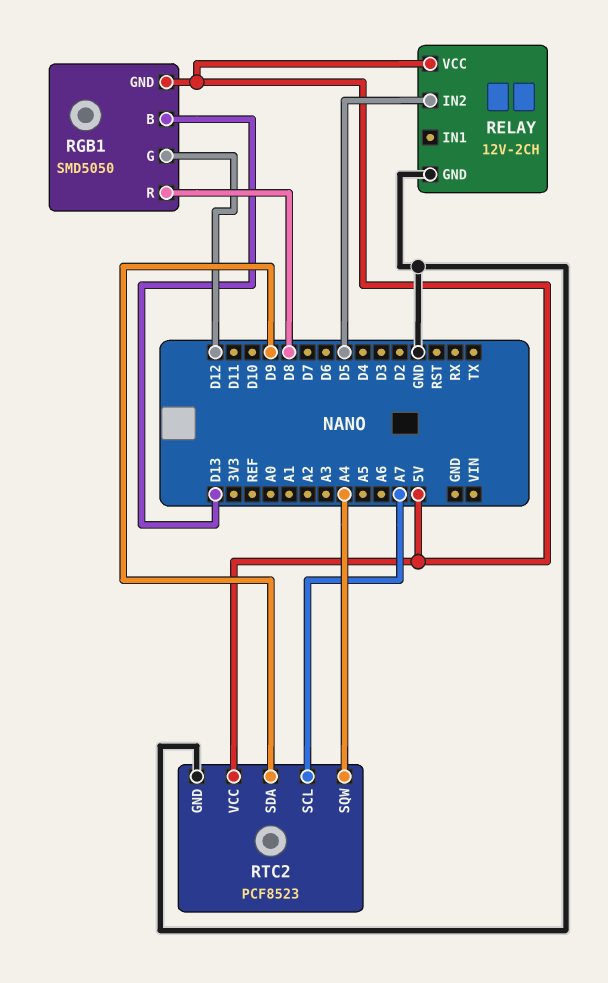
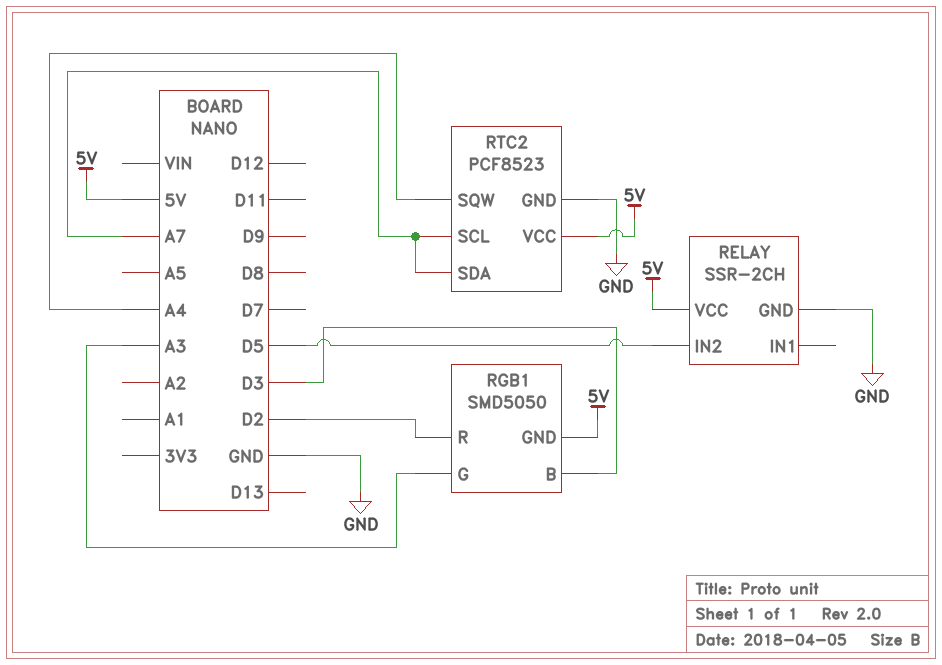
RELAY: 12V-2CH -> SSR-2CH
RGB1 pin B: D13 -> D3
RGB1 pin G: D12 -> A3
RGB1 pin R: D8 -> D2
RTC2 pin SDA: D9 -> A7

